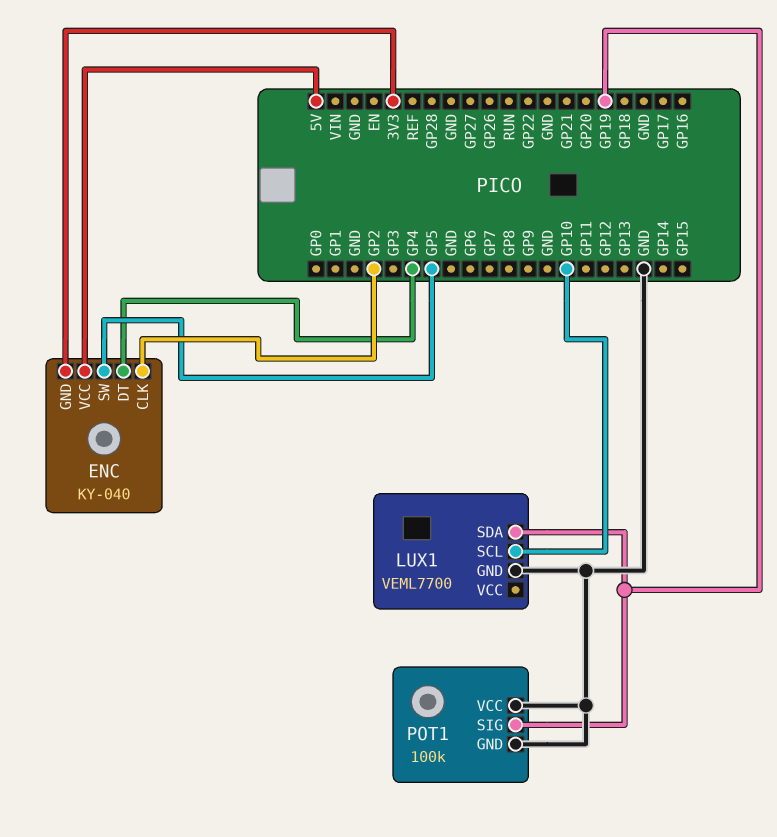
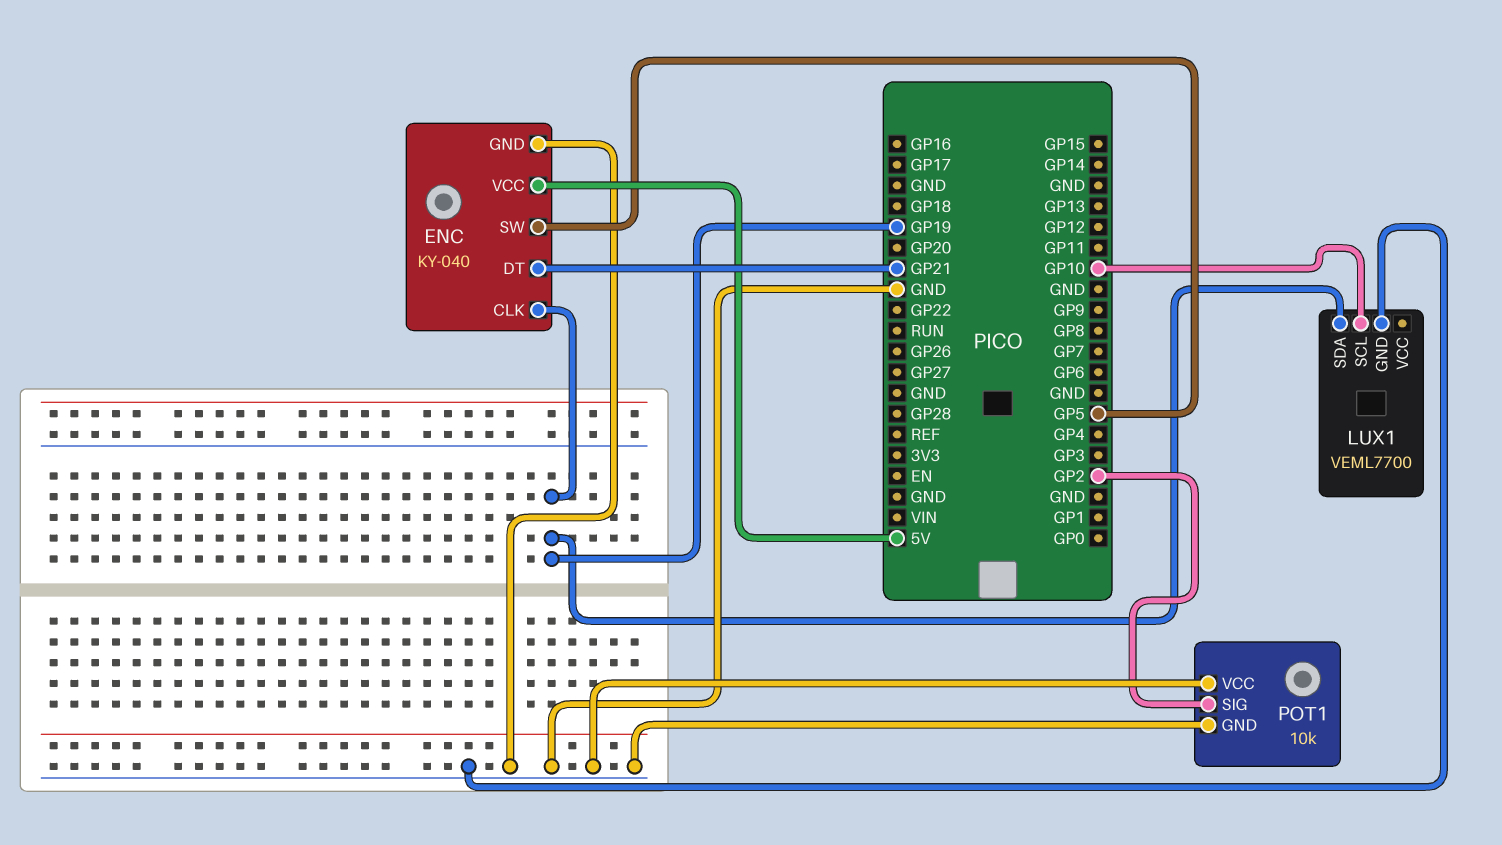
ENC pin CLK: GP2 -> GP19
ENC pin DT: GP4 -> GP21
ENC pin GND: 3V3 -> GND
POT1: 100k -> 10k
POT1 pin SIG: GP19 -> GP2

